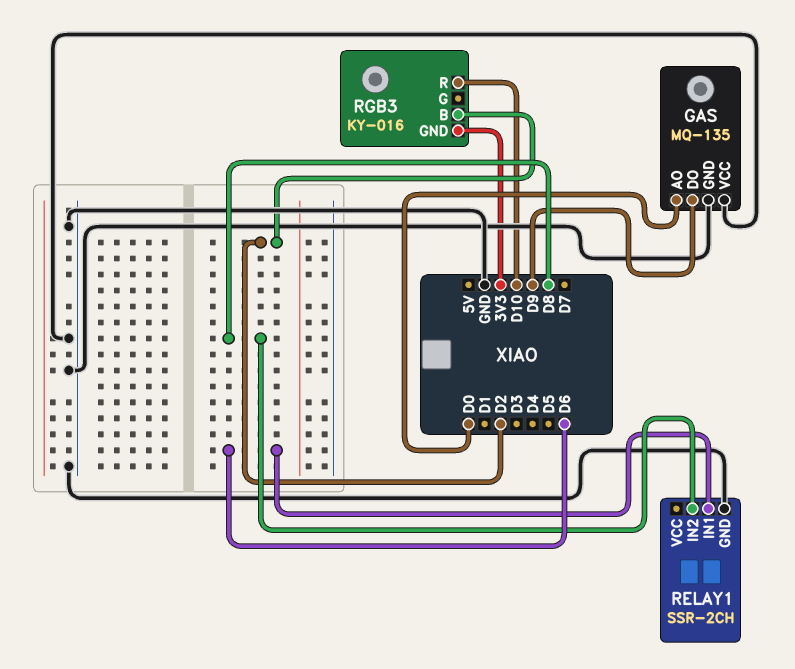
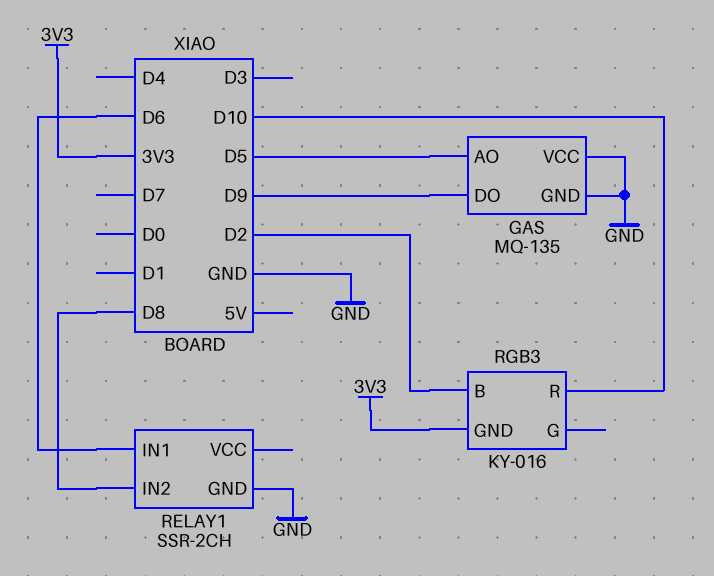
GAS pin AO: D0 -> D5

